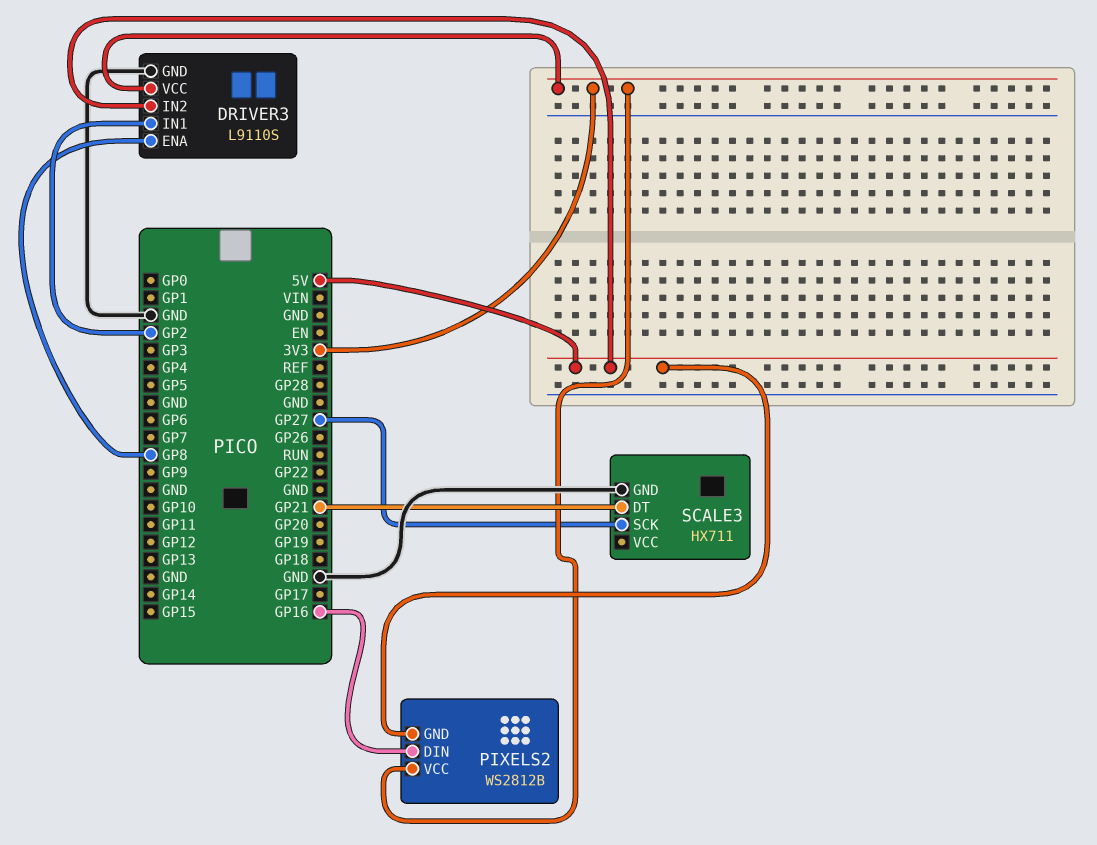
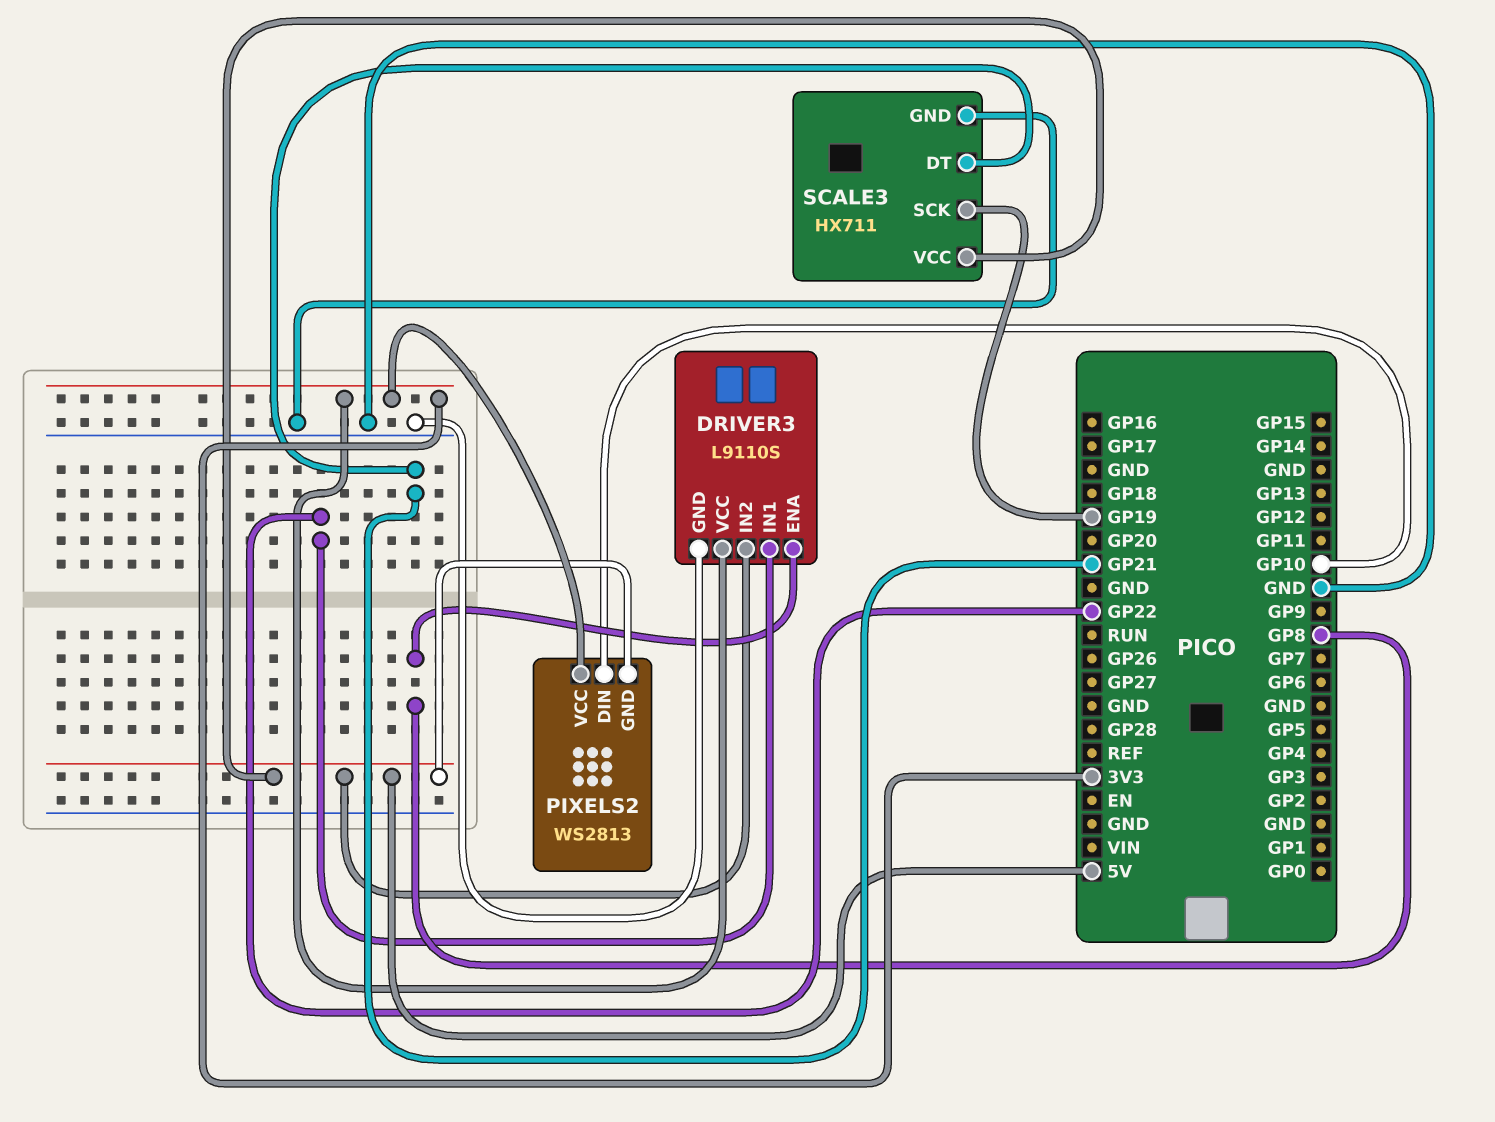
DRIVER3 pin IN1: GP2 -> GP22
PIXELS2: WS2812B -> WS2813
PIXELS2 pin DIN: GP16 -> GP10
SCALE3 pin SCK: GP27 -> GP19
SCALE3 pin VCC: none -> 5V

